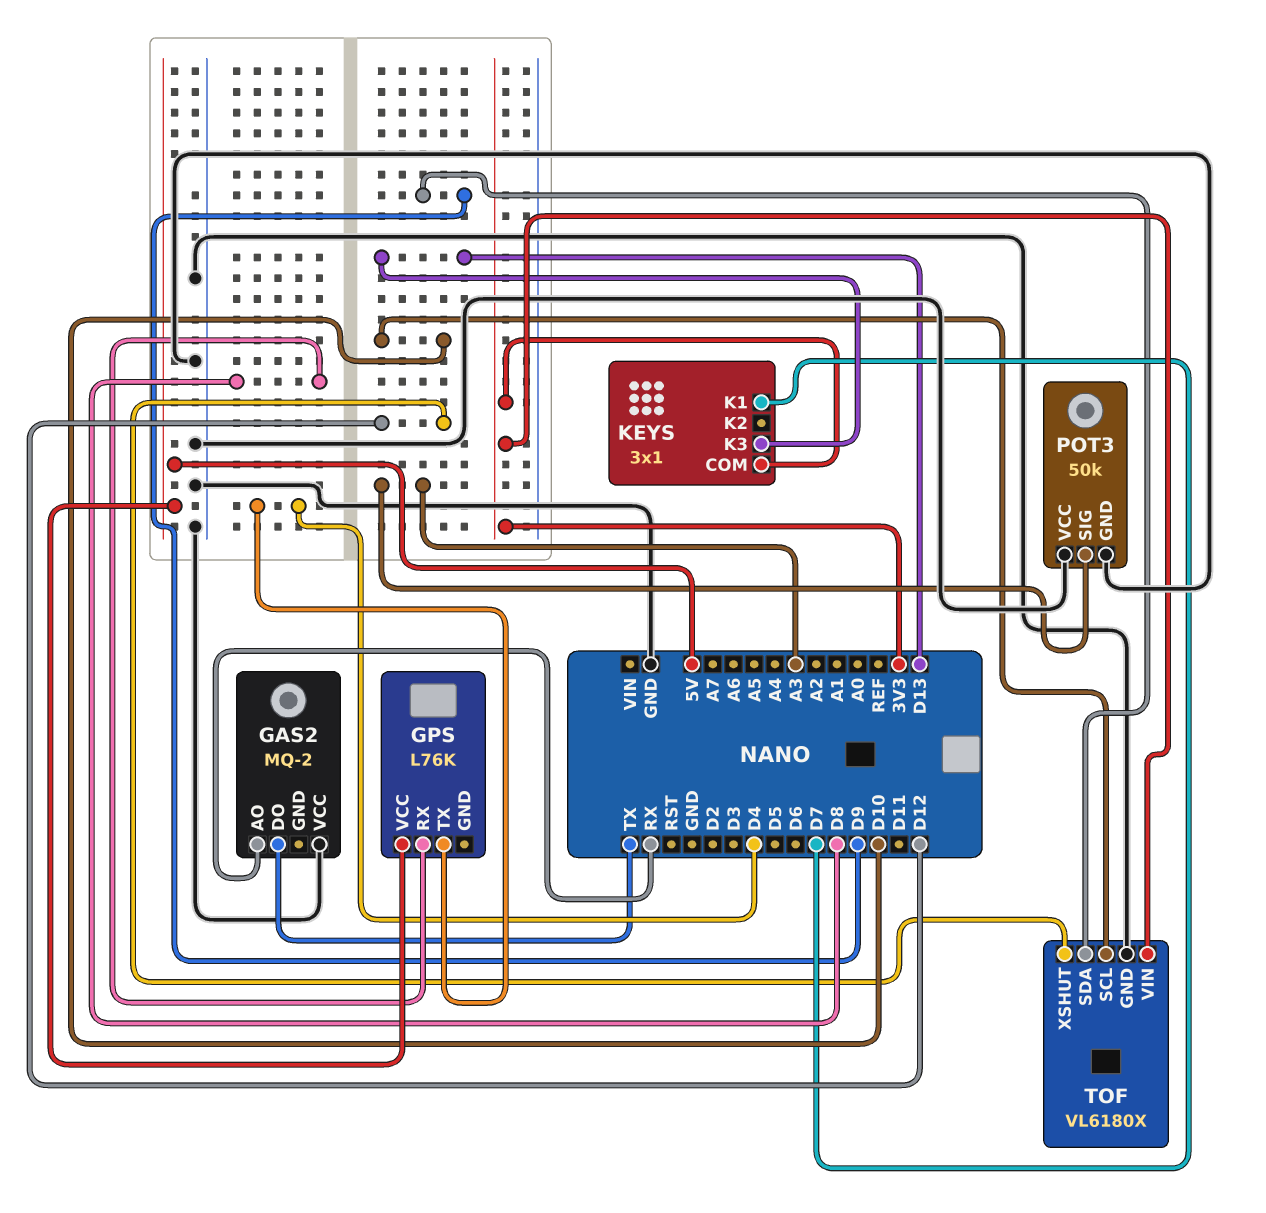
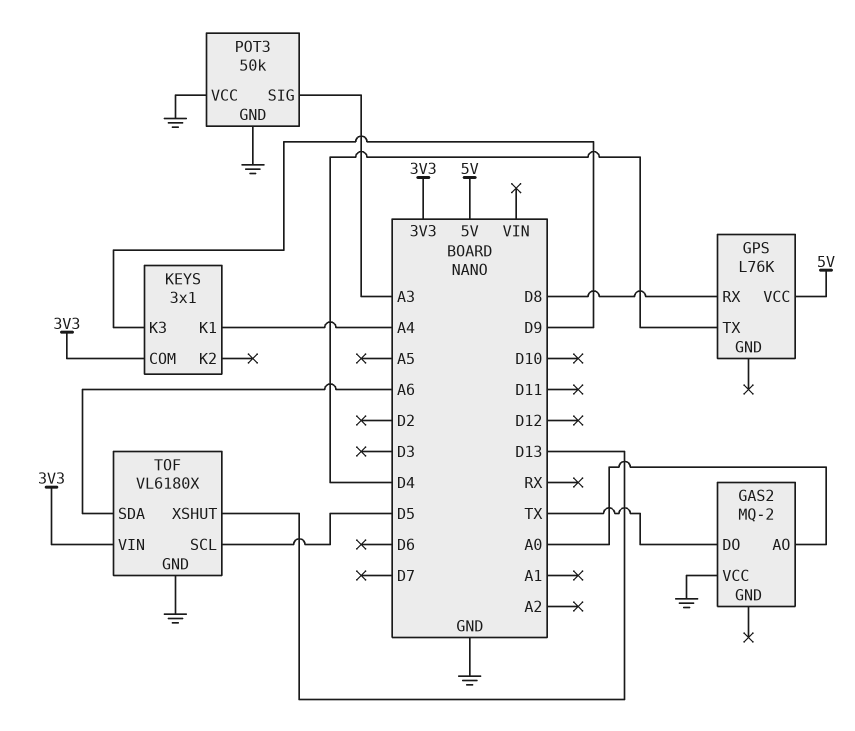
GAS2 pin AO: RX -> A0
KEYS pin K1: D7 -> A4
KEYS pin K3: D13 -> D9
TOF pin SCL: D10 -> D5
TOF pin SDA: D9 -> A6
TOF pin XSHUT: D12 -> D13

